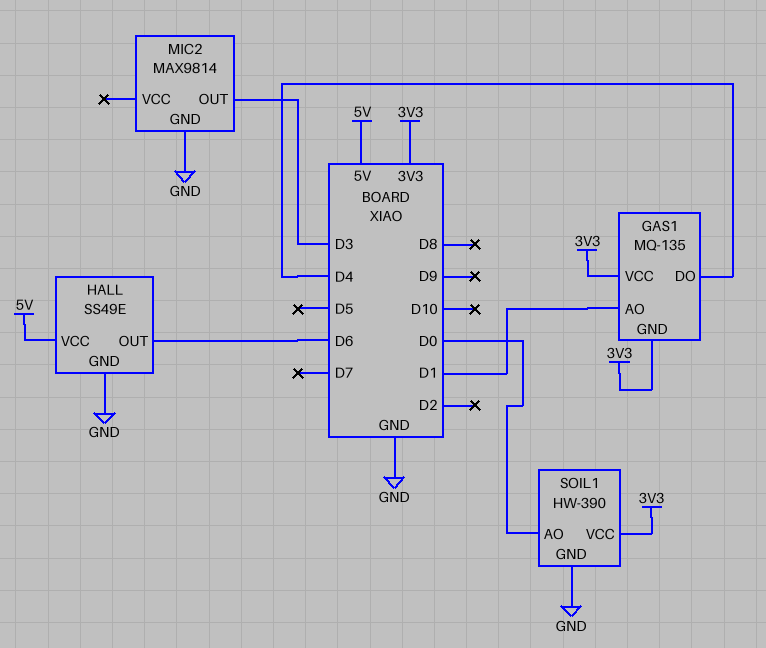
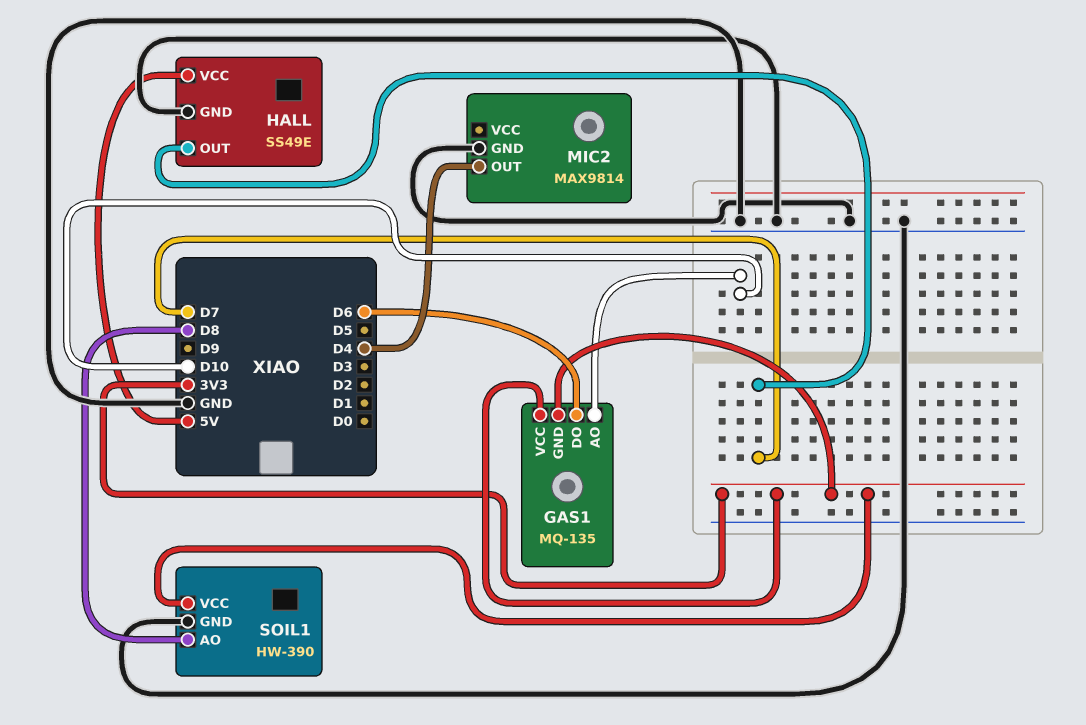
GAS1 pin AO: D1 -> D10
GAS1 pin DO: D4 -> D6
HALL pin OUT: D6 -> D7
MIC2 pin OUT: D3 -> D4
SOIL1 pin AO: D0 -> D8

